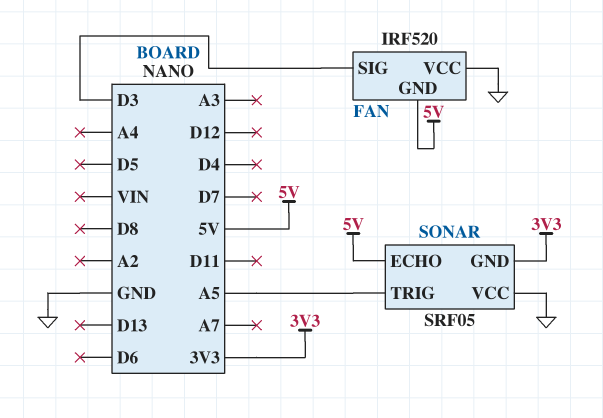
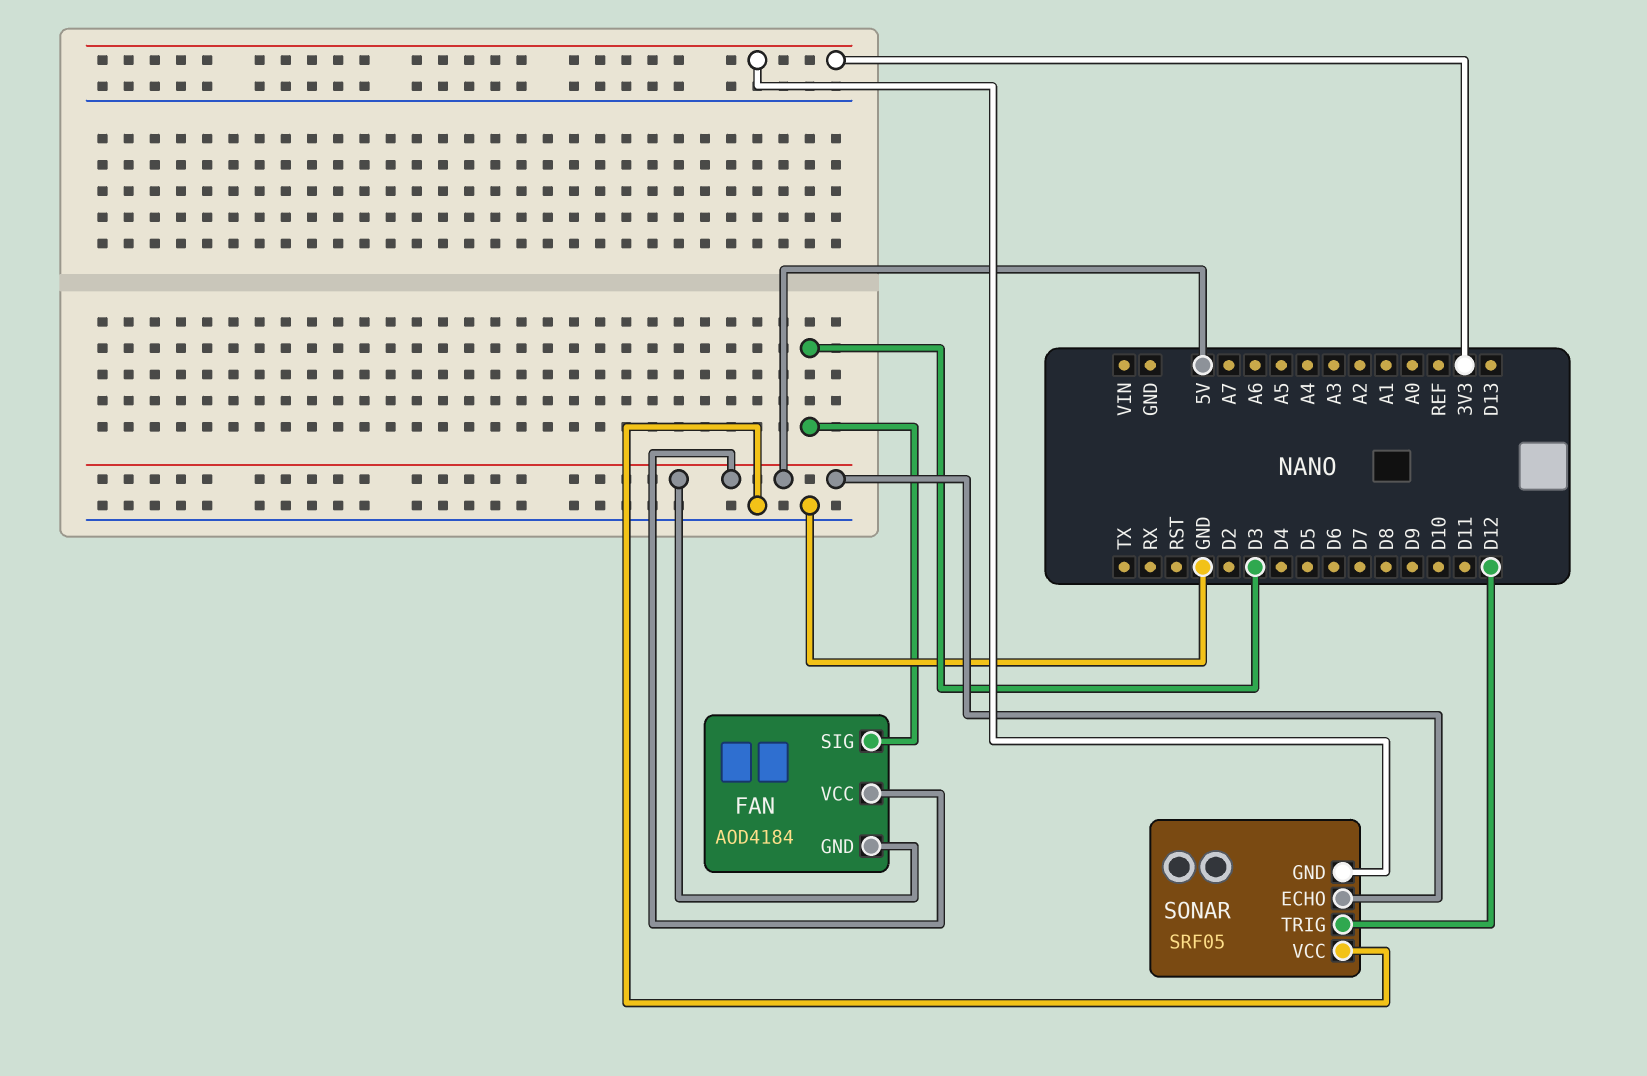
FAN: IRF520 -> AOD4184
FAN pin VCC: GND -> 5V
SONAR pin TRIG: A5 -> D12

